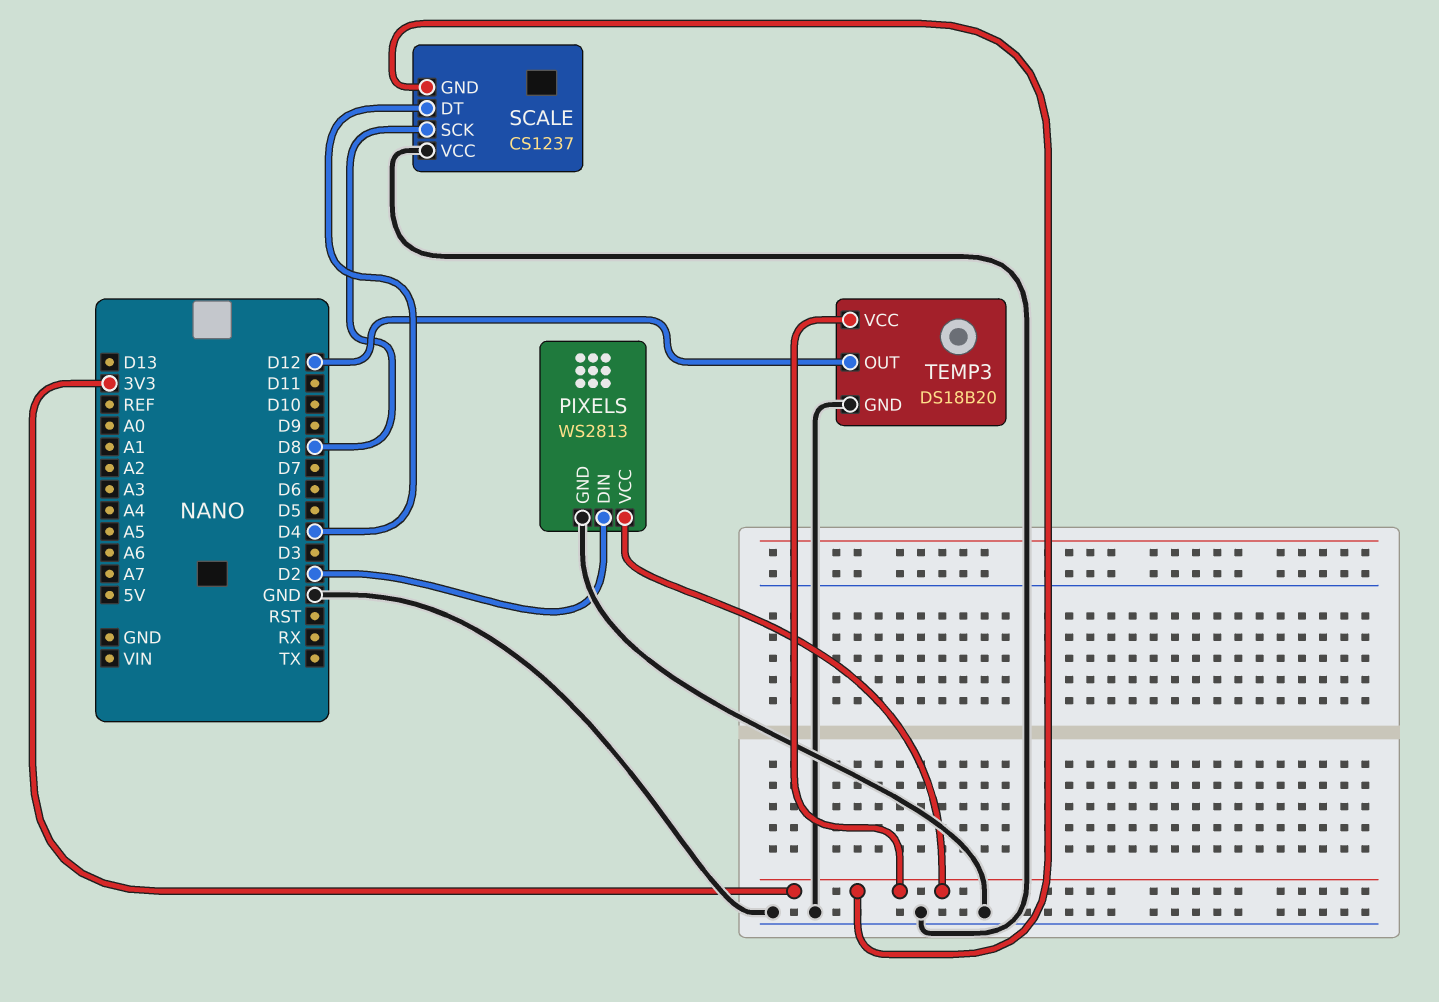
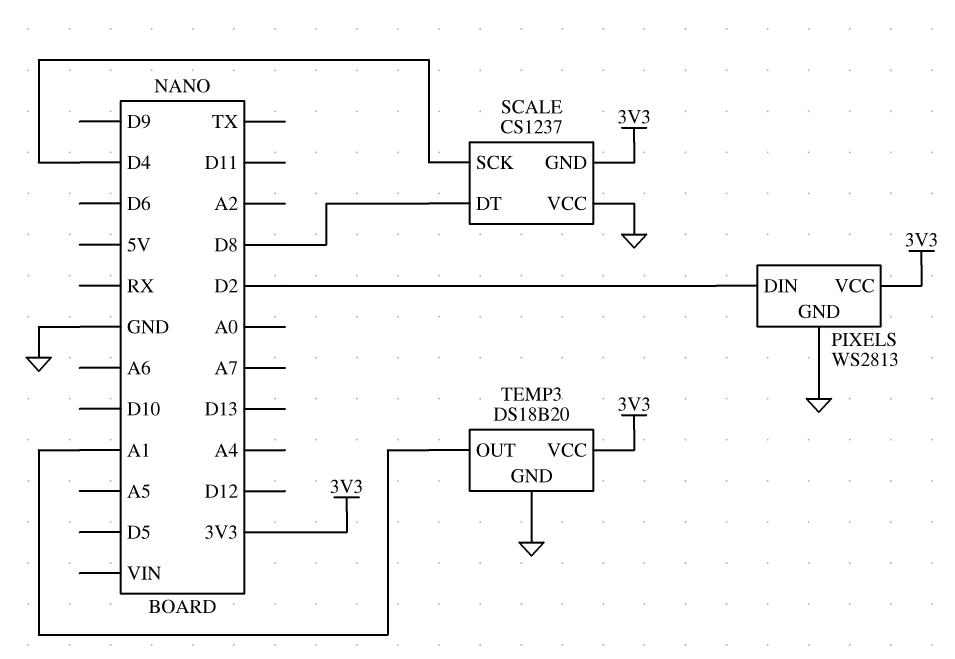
SCALE pin DT: D4 -> D8
SCALE pin SCK: D8 -> D4
TEMP3 pin OUT: D12 -> A1

